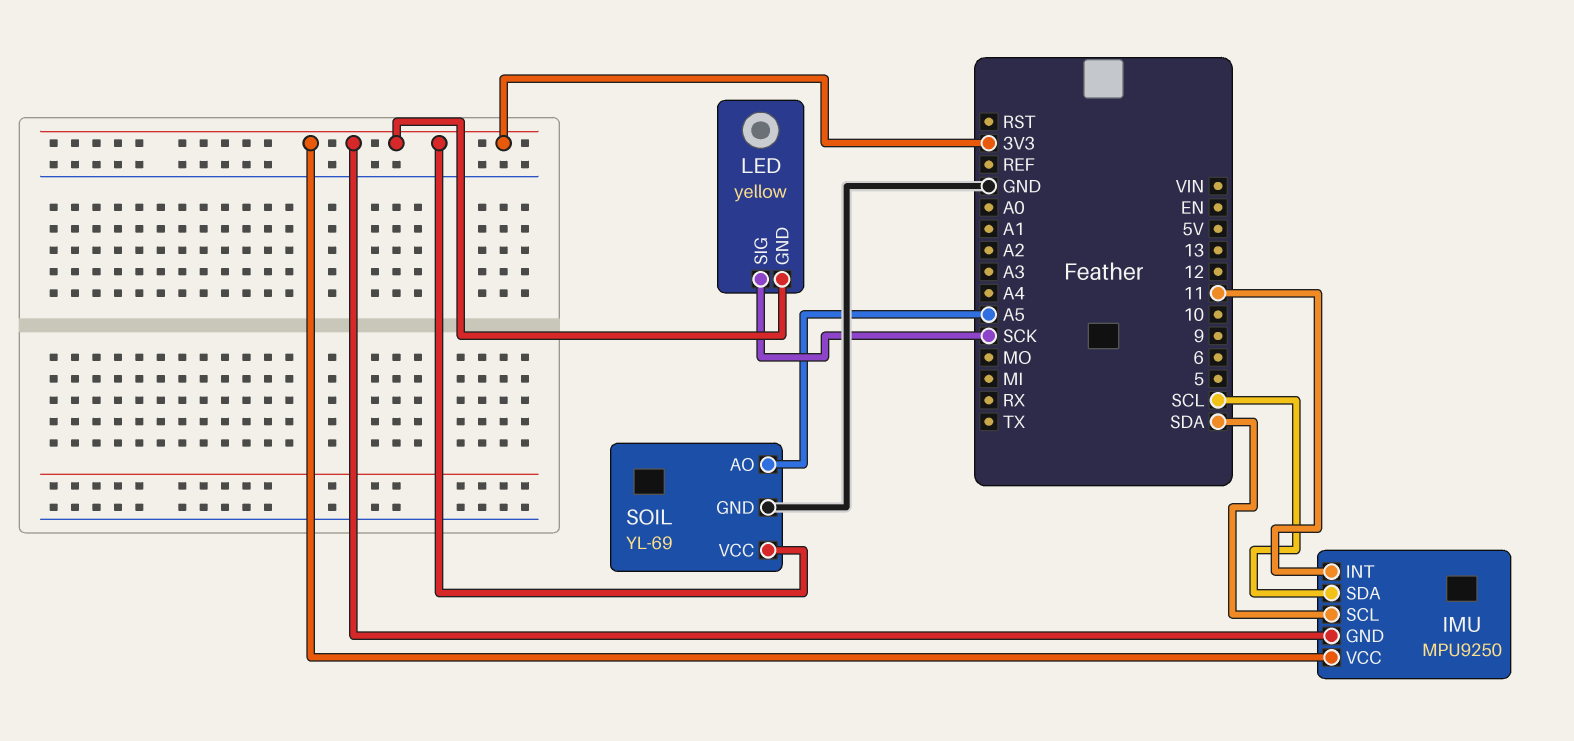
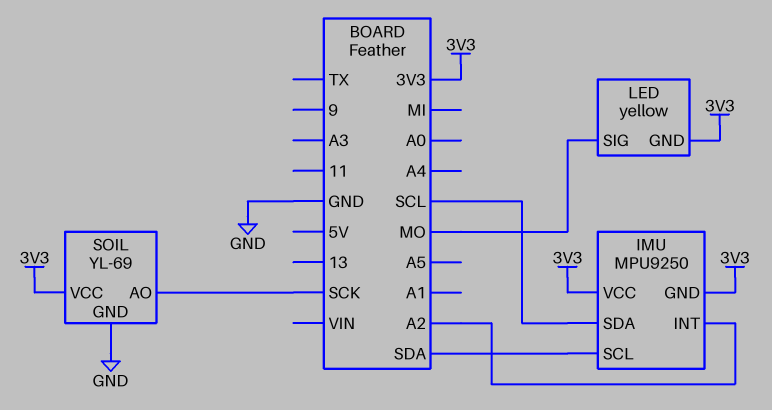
IMU pin INT: 11 -> A2
LED pin SIG: SCK -> MO
SOIL pin AO: A5 -> SCK

